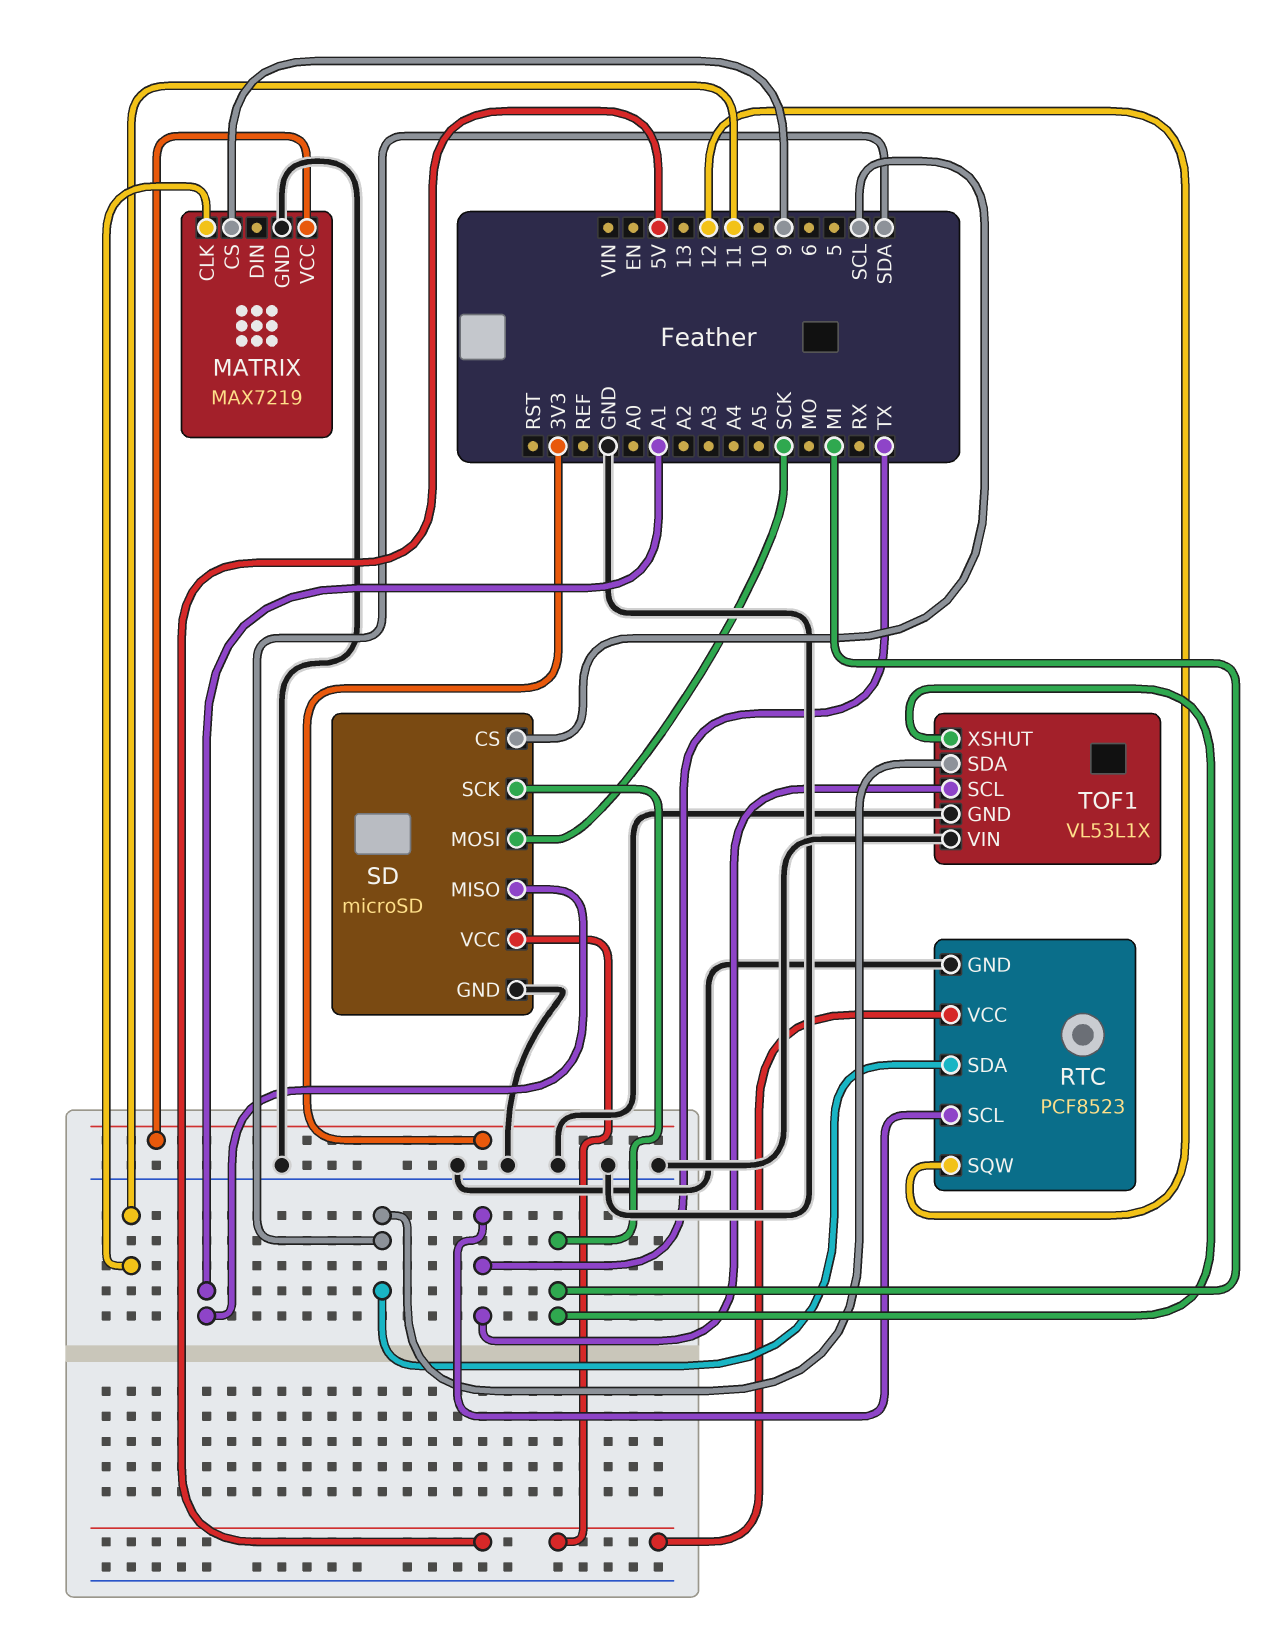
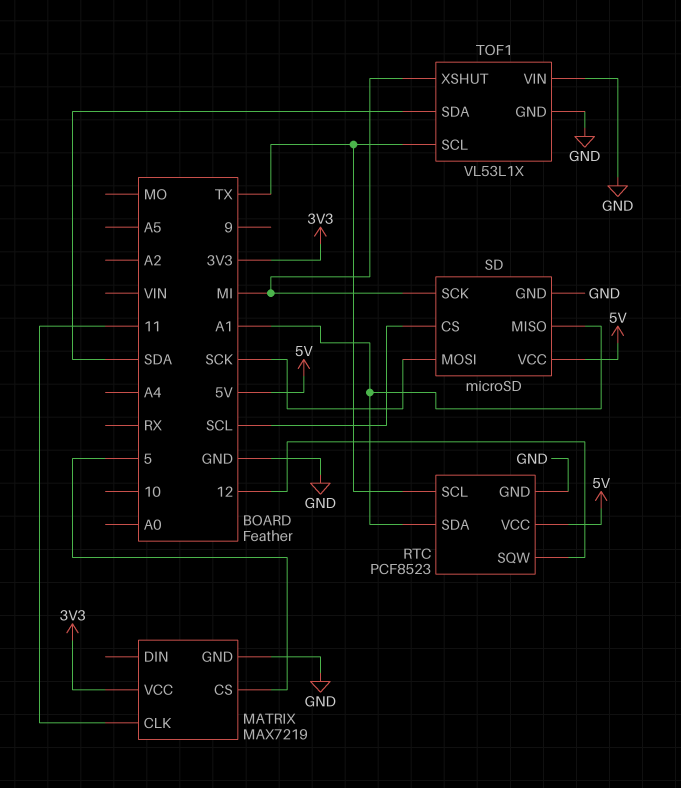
MATRIX pin CS: 9 -> 5
RTC pin SDA: SDA -> A1

